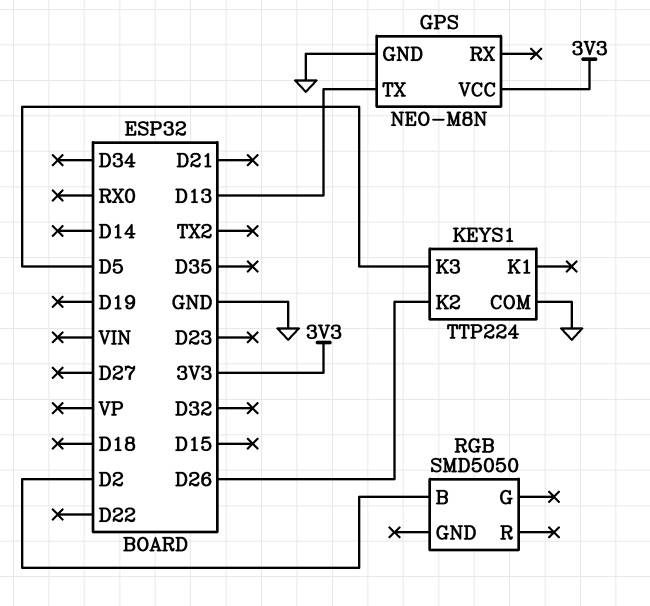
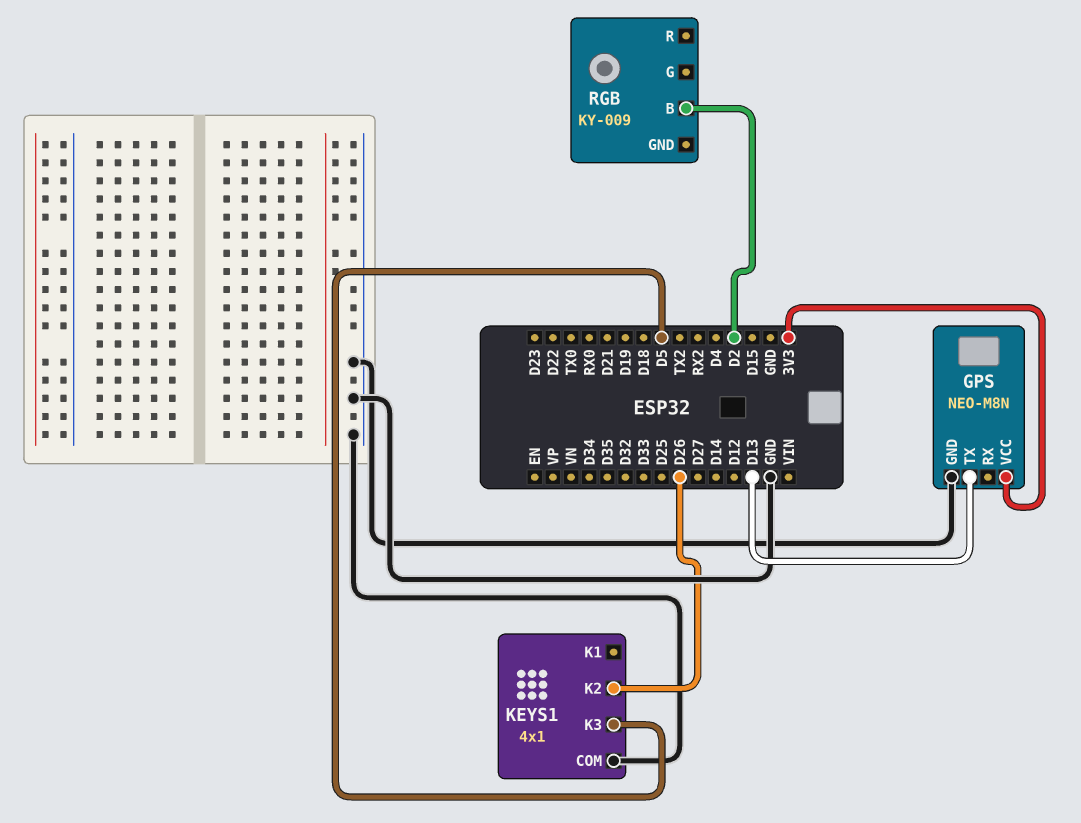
KEYS1: TTP224 -> 4x1
RGB: SMD5050 -> KY-009

